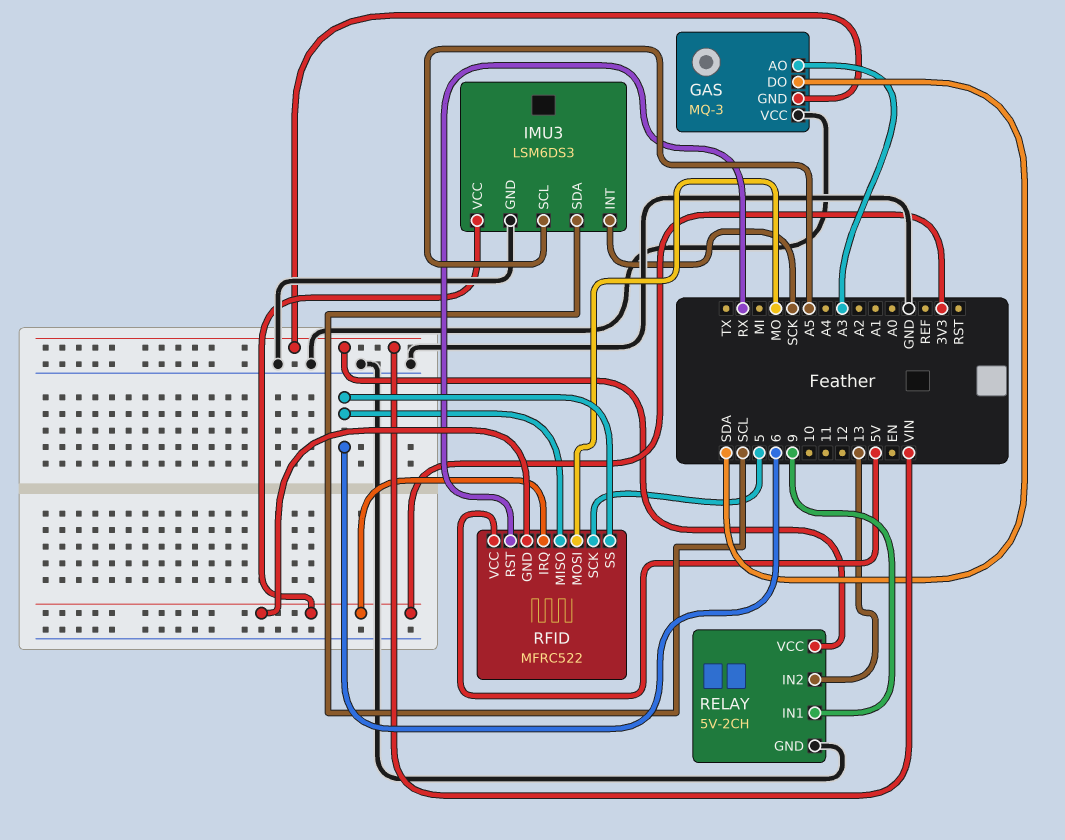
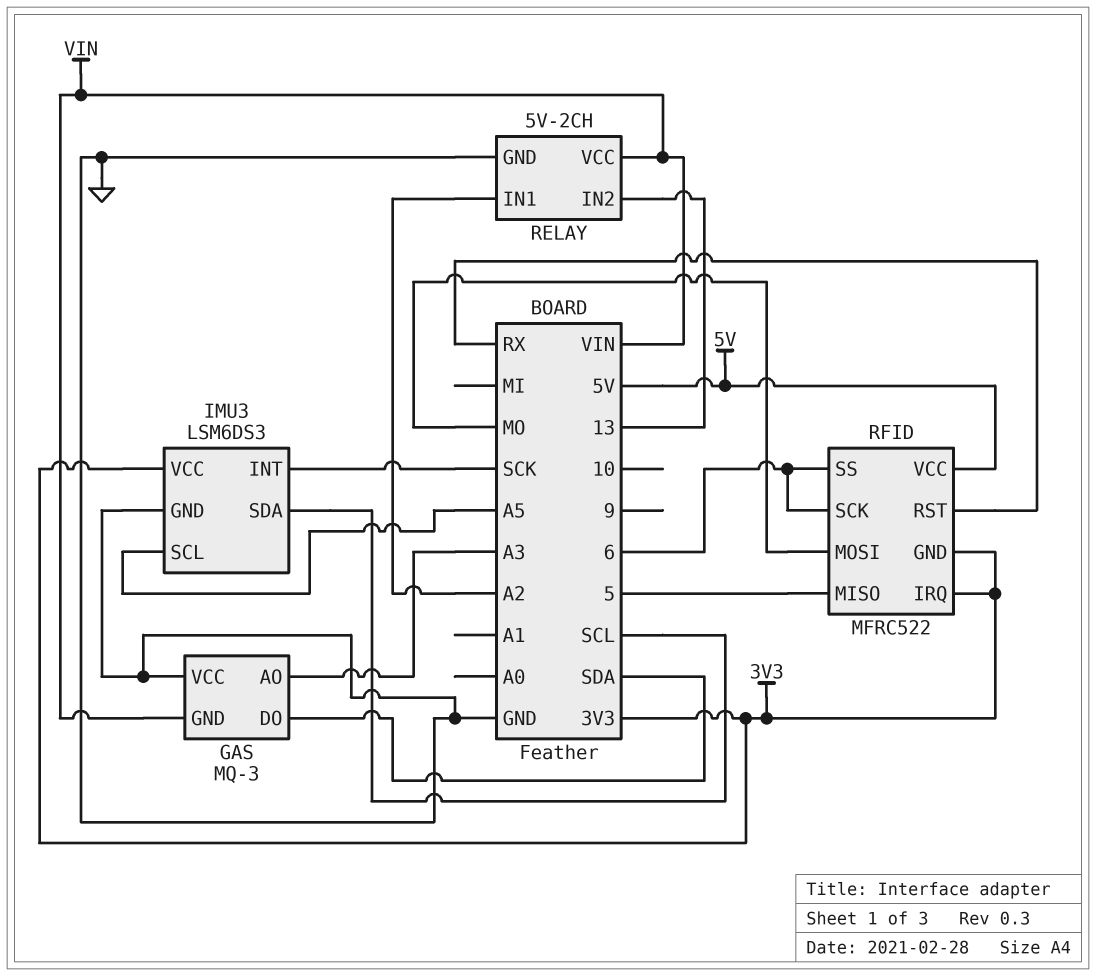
RELAY pin IN1: 9 -> A2
RFID pin MISO: 6 -> 5
RFID pin SCK: 5 -> 6

